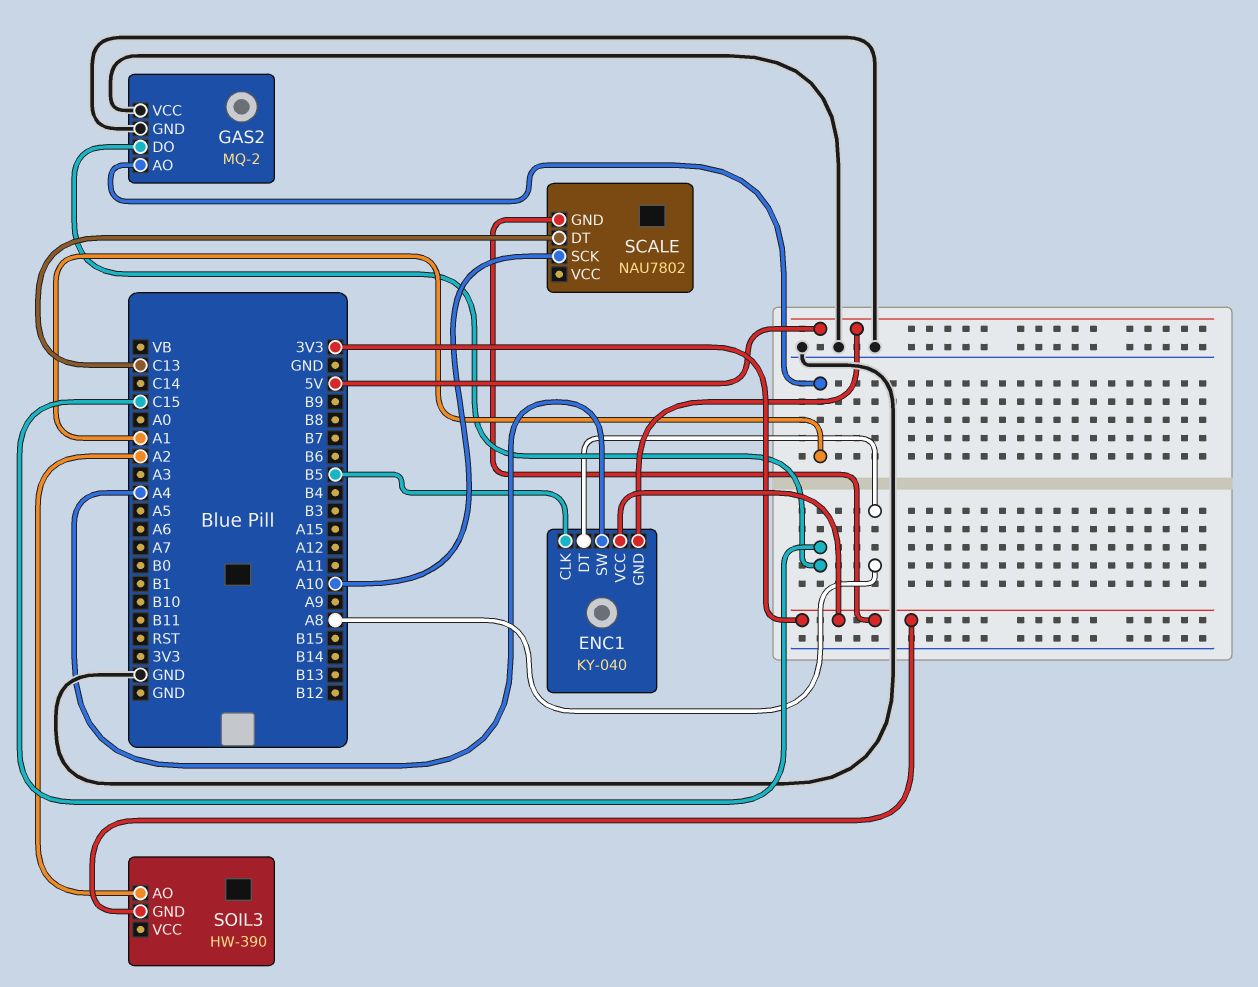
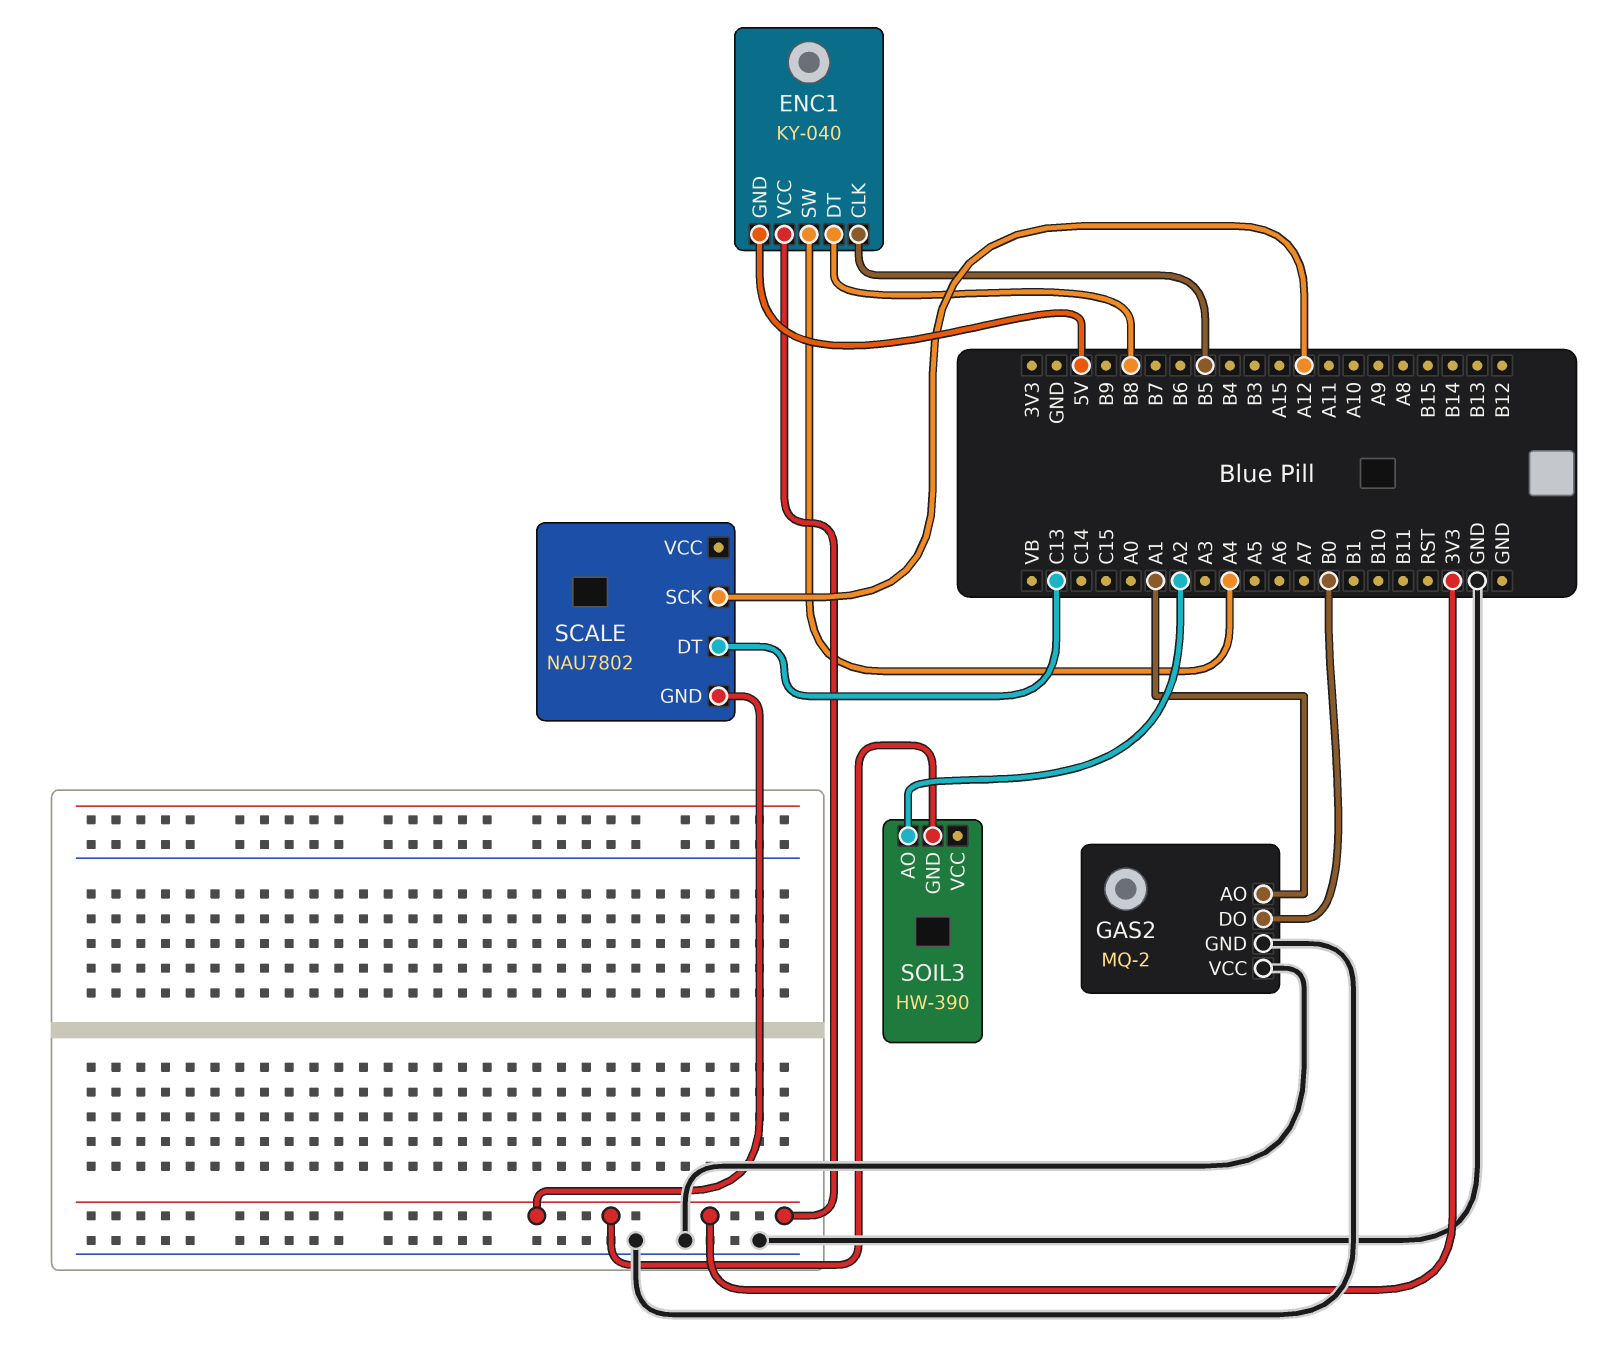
ENC1 pin DT: A8 -> B8
GAS2 pin DO: C15 -> B0
SCALE pin SCK: A10 -> A12

